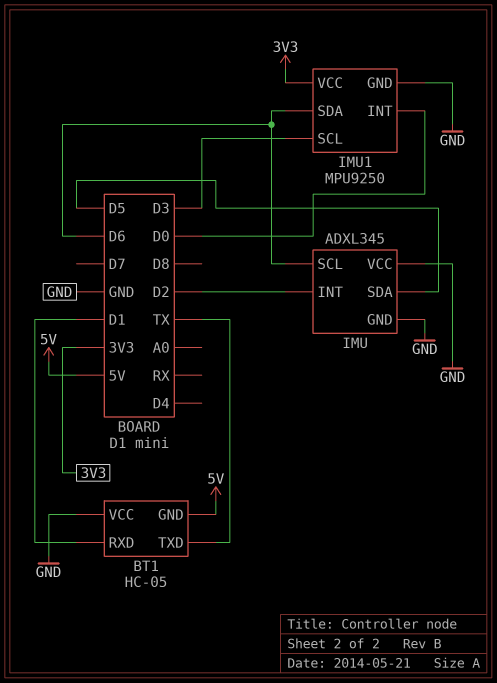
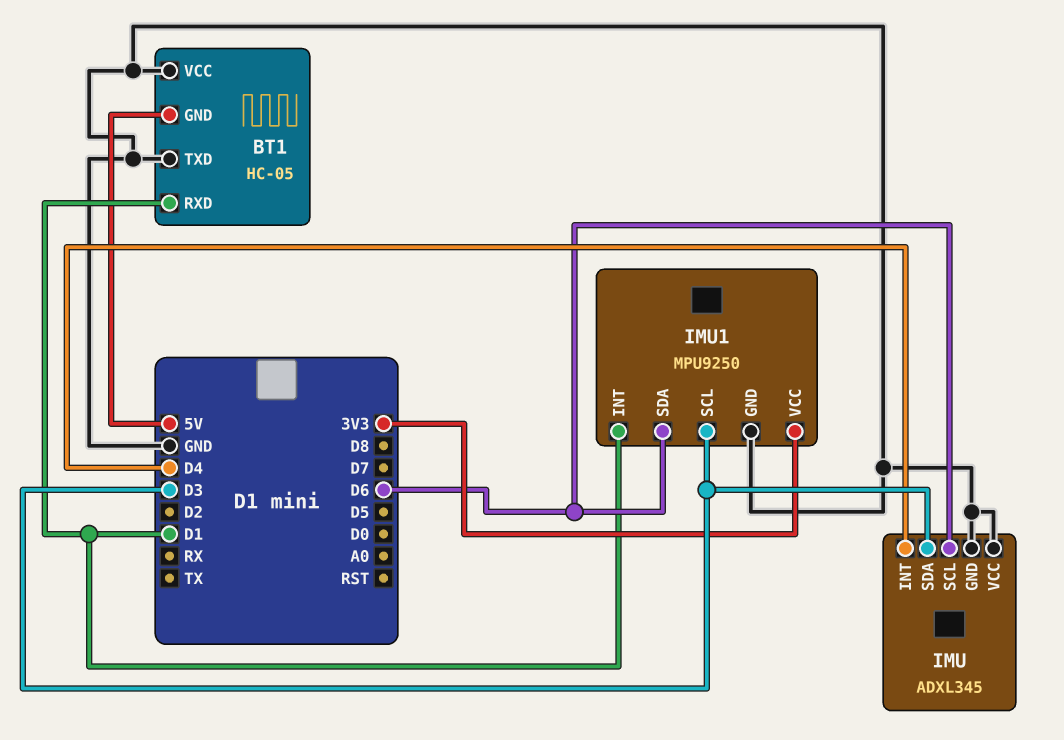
BT1 pin TXD: TX -> GND
IMU pin INT: D2 -> D4
IMU pin SDA: D5 -> D3
IMU1 pin INT: D0 -> D1

